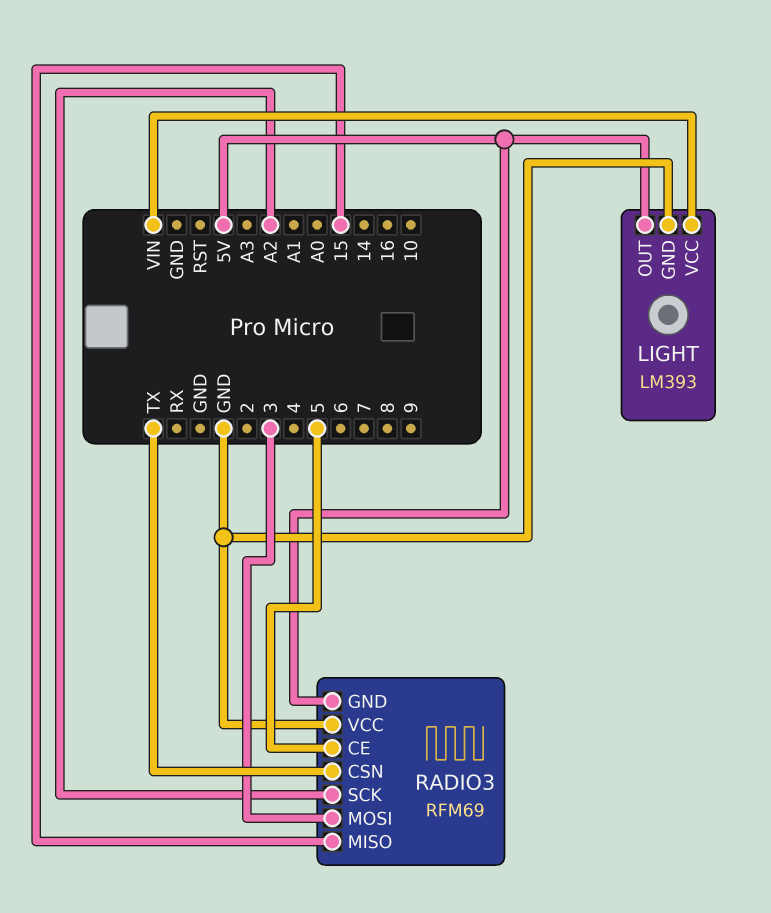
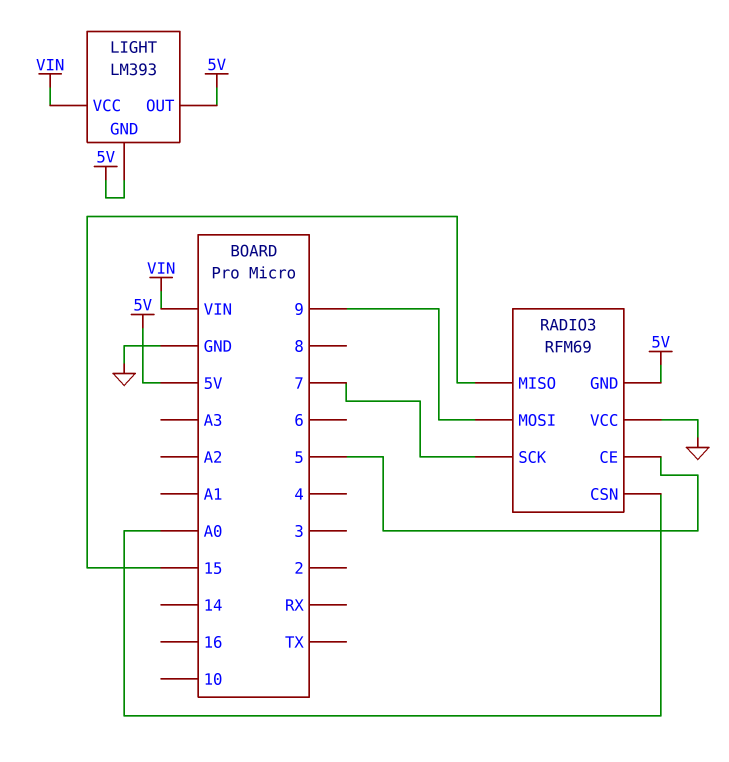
LIGHT pin GND: GND -> 5V
RADIO3 pin CSN: TX -> A0
RADIO3 pin MOSI: 3 -> 9
RADIO3 pin SCK: A2 -> 7

